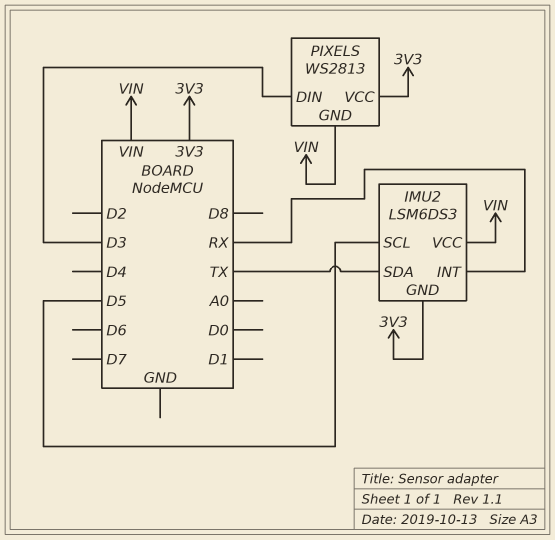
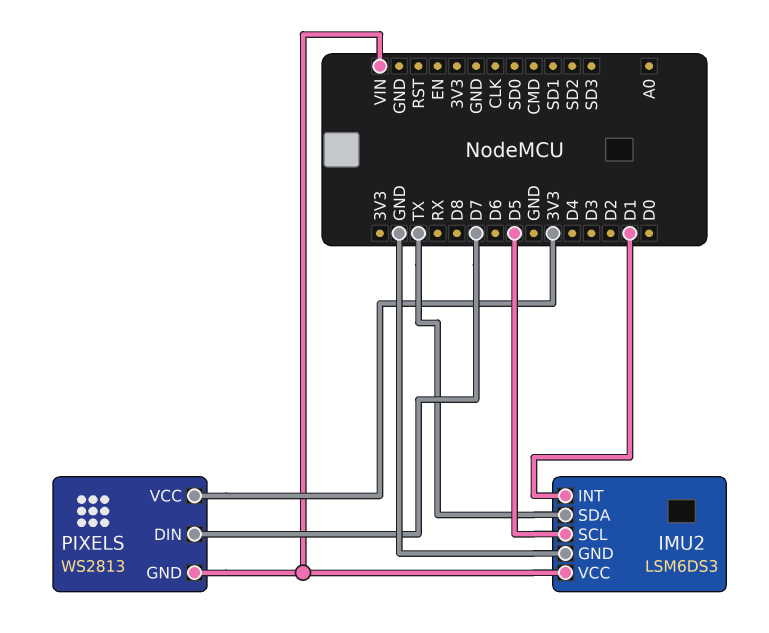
IMU2 pin GND: 3V3 -> GND
IMU2 pin INT: RX -> D1
PIXELS pin DIN: D3 -> D7

